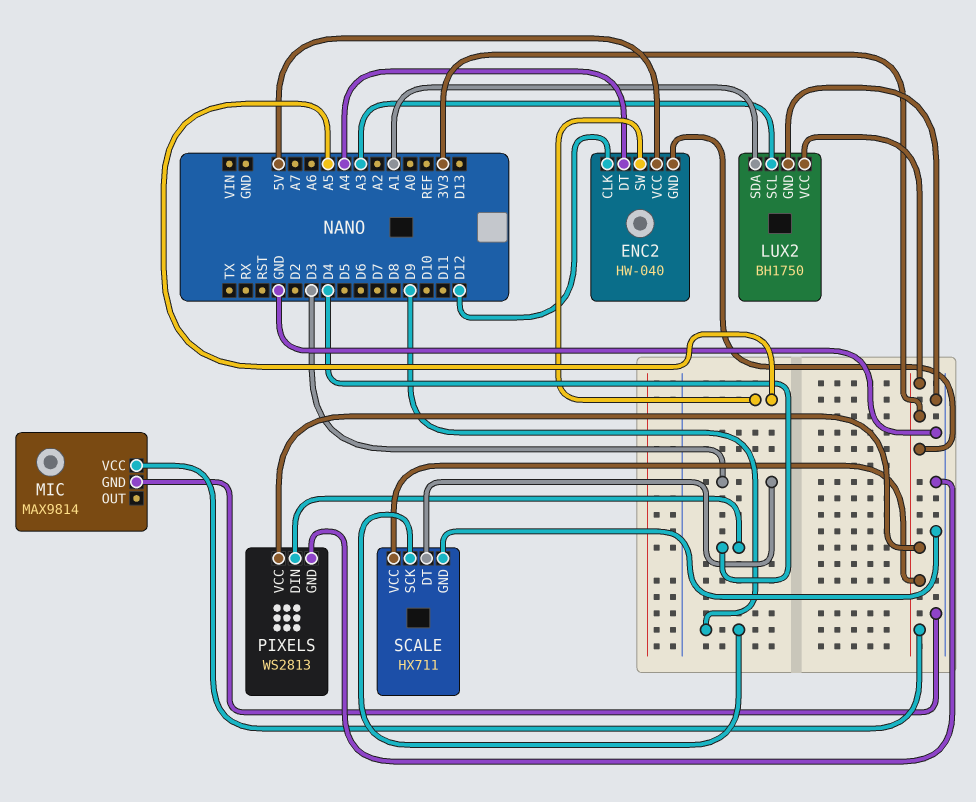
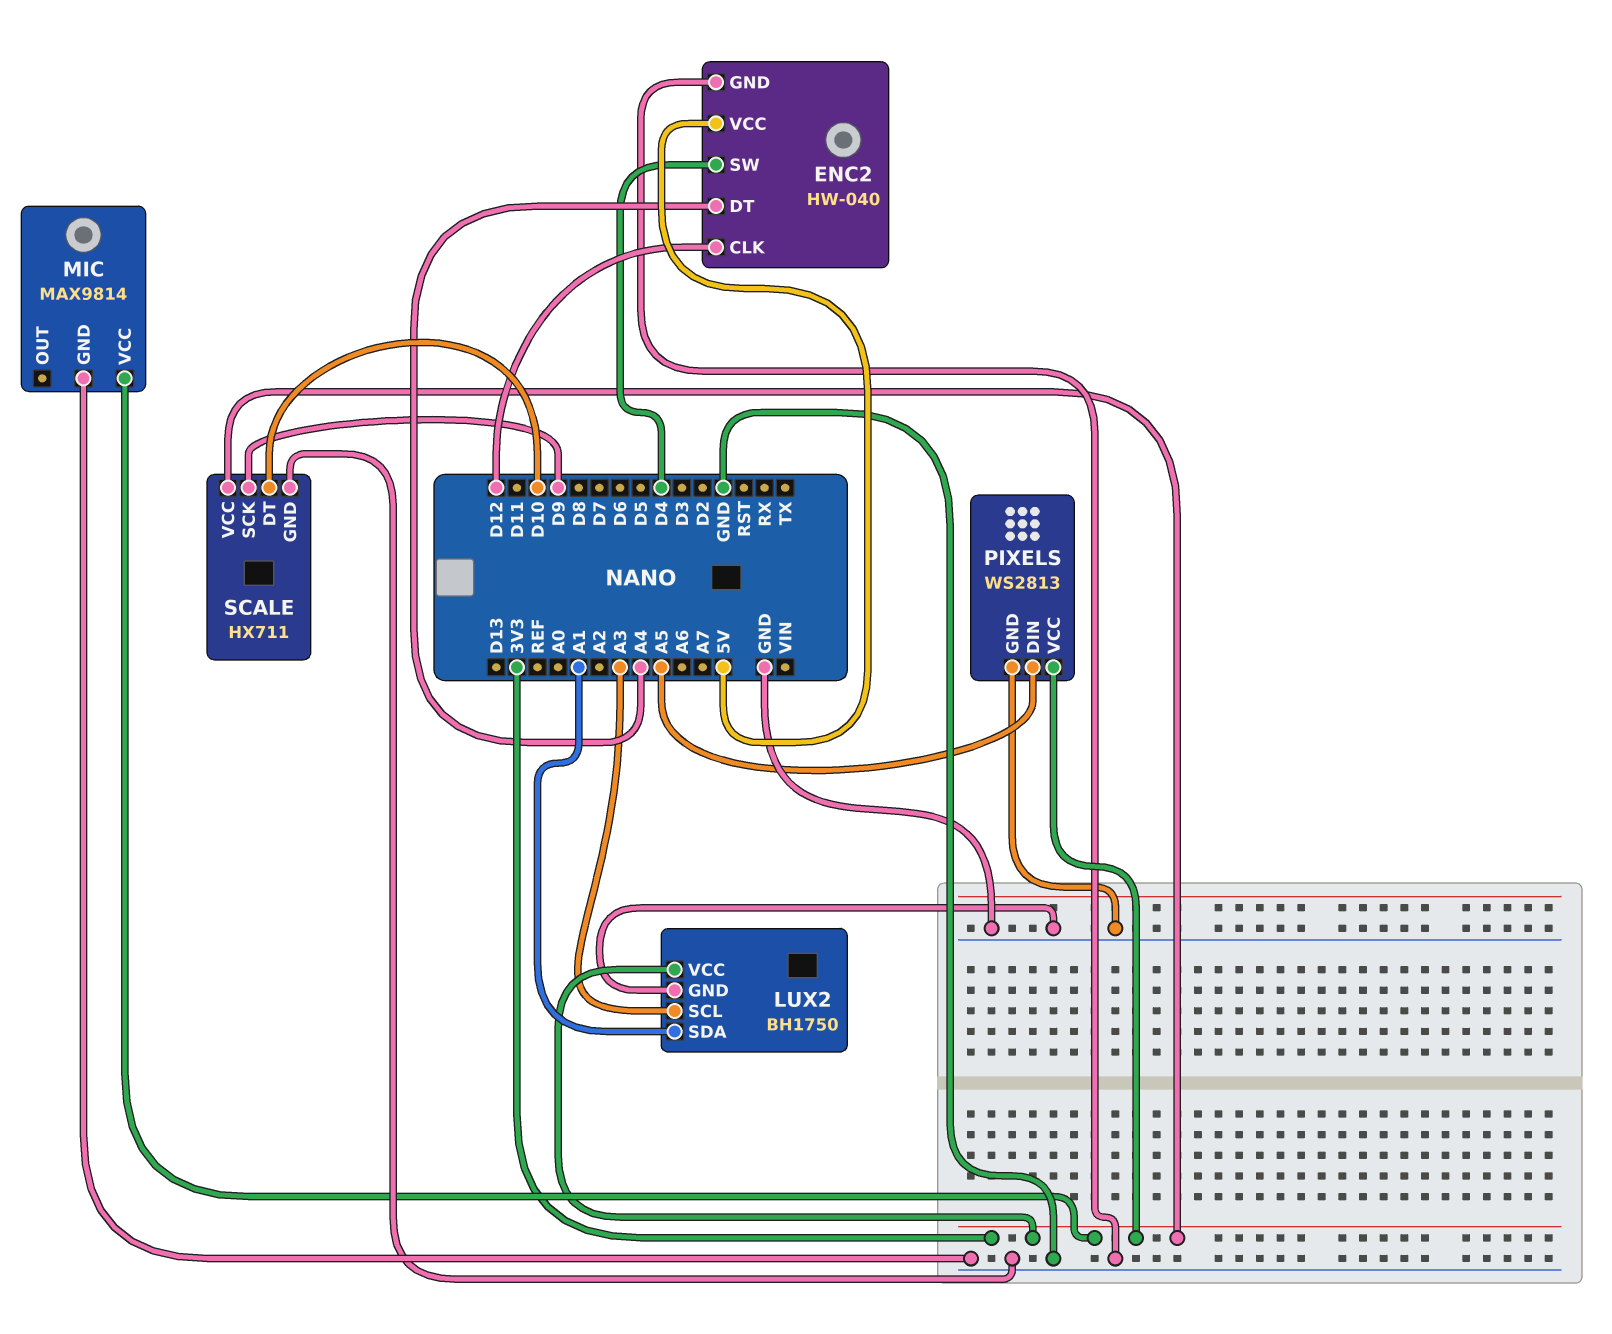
ENC2 pin GND: 3V3 -> GND
ENC2 pin SW: A5 -> D4
PIXELS pin DIN: D4 -> A5
SCALE pin DT: D3 -> D10

